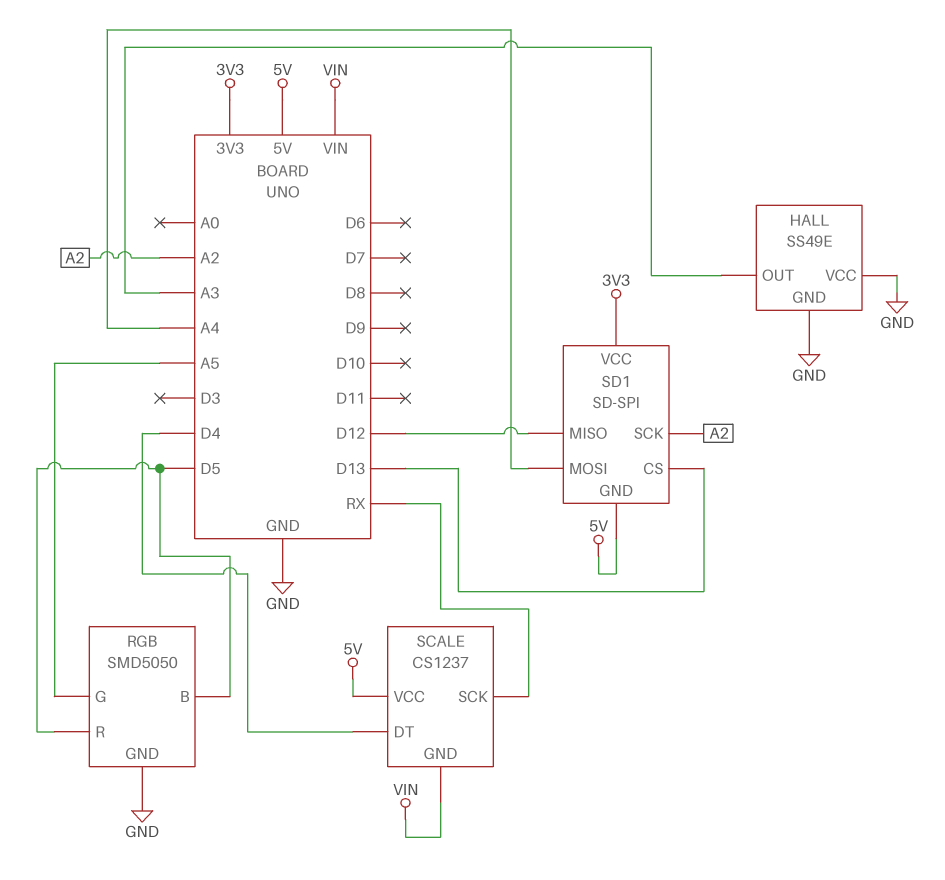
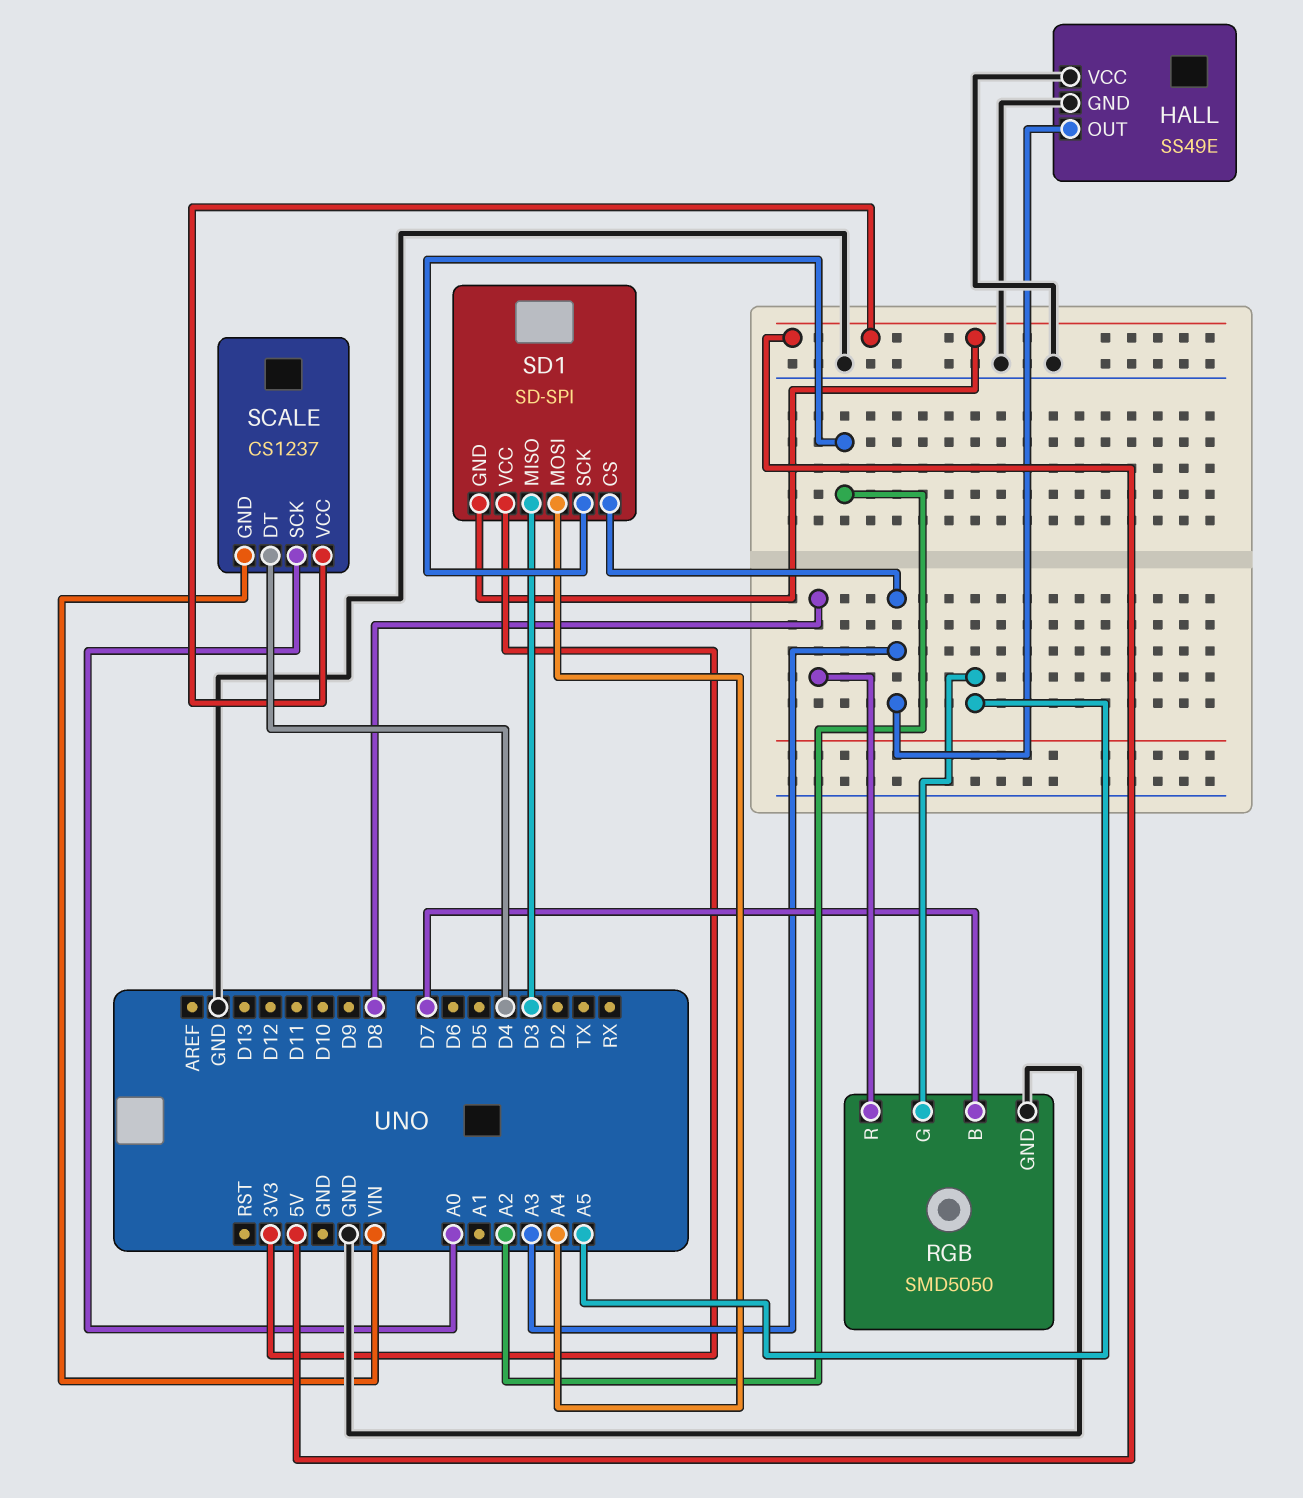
RGB pin B: D5 -> D7
RGB pin R: D5 -> D8
SCALE pin SCK: RX -> A0
SD1 pin CS: D13 -> A3
SD1 pin MISO: D12 -> D3

